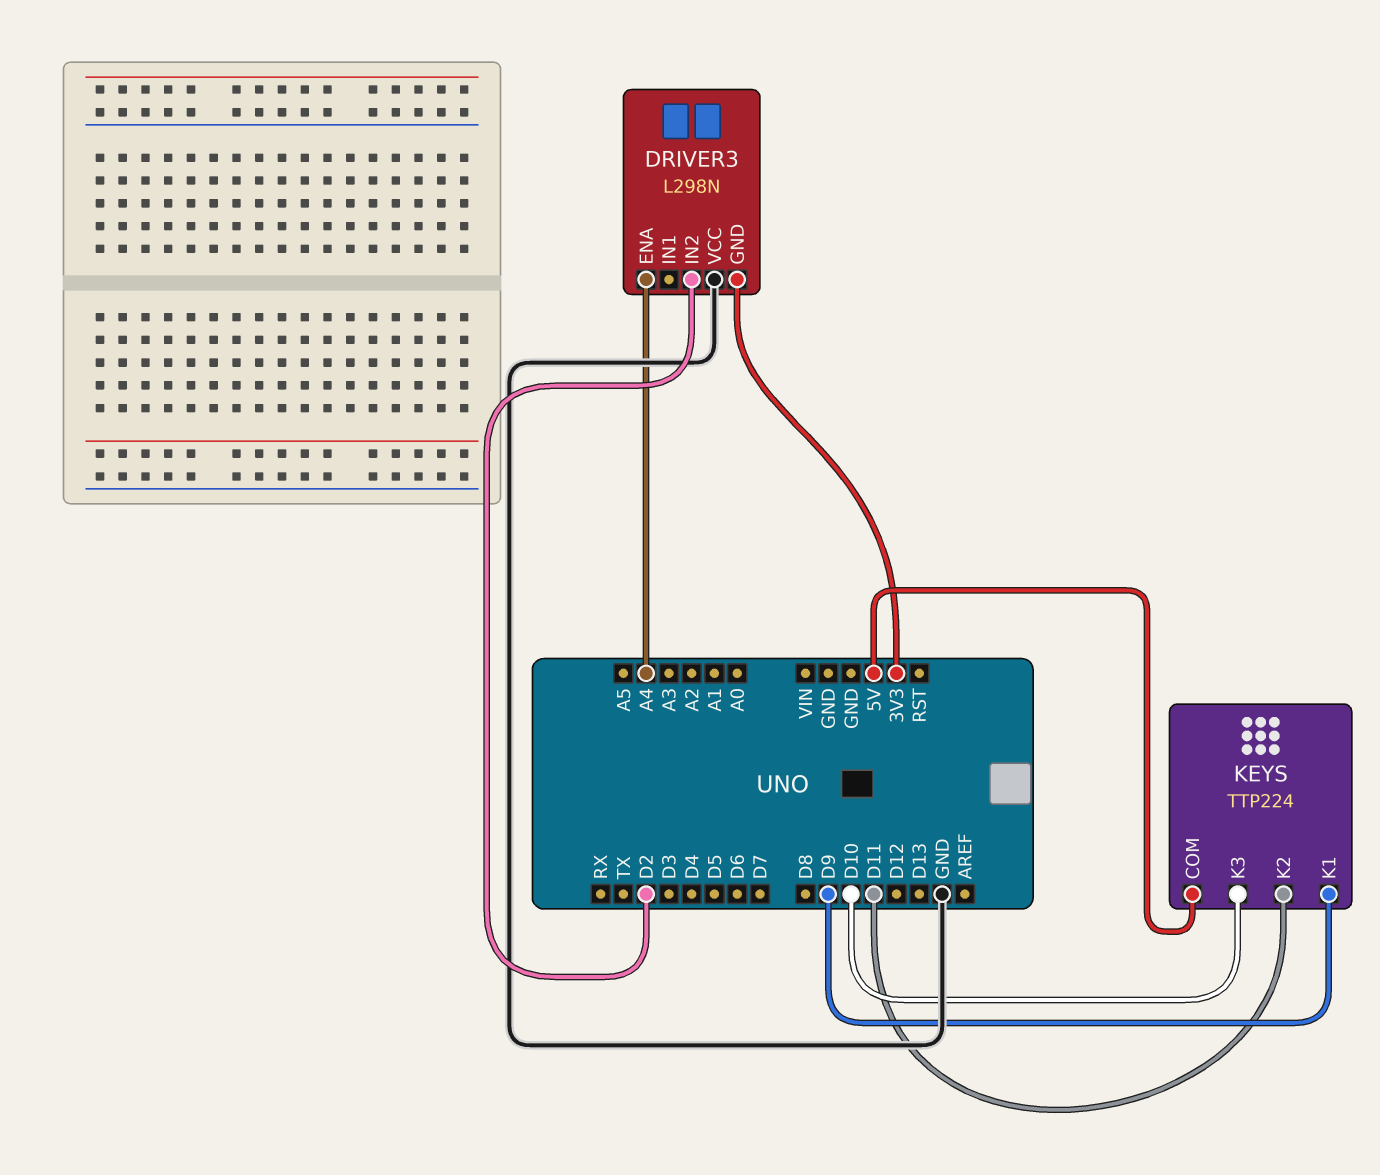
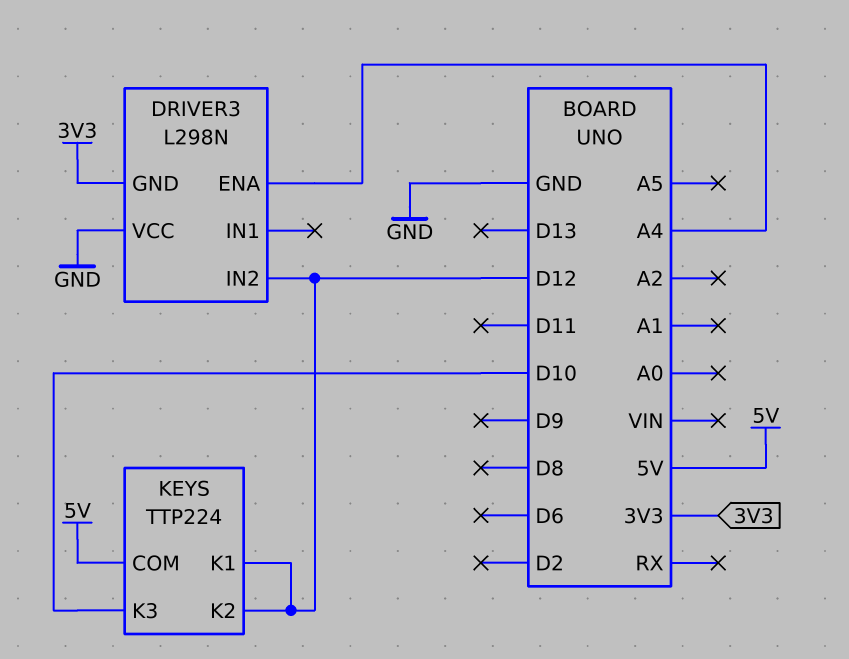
DRIVER3 pin IN2: D2 -> D12
KEYS pin K1: D9 -> D12
KEYS pin K2: D11 -> D12

